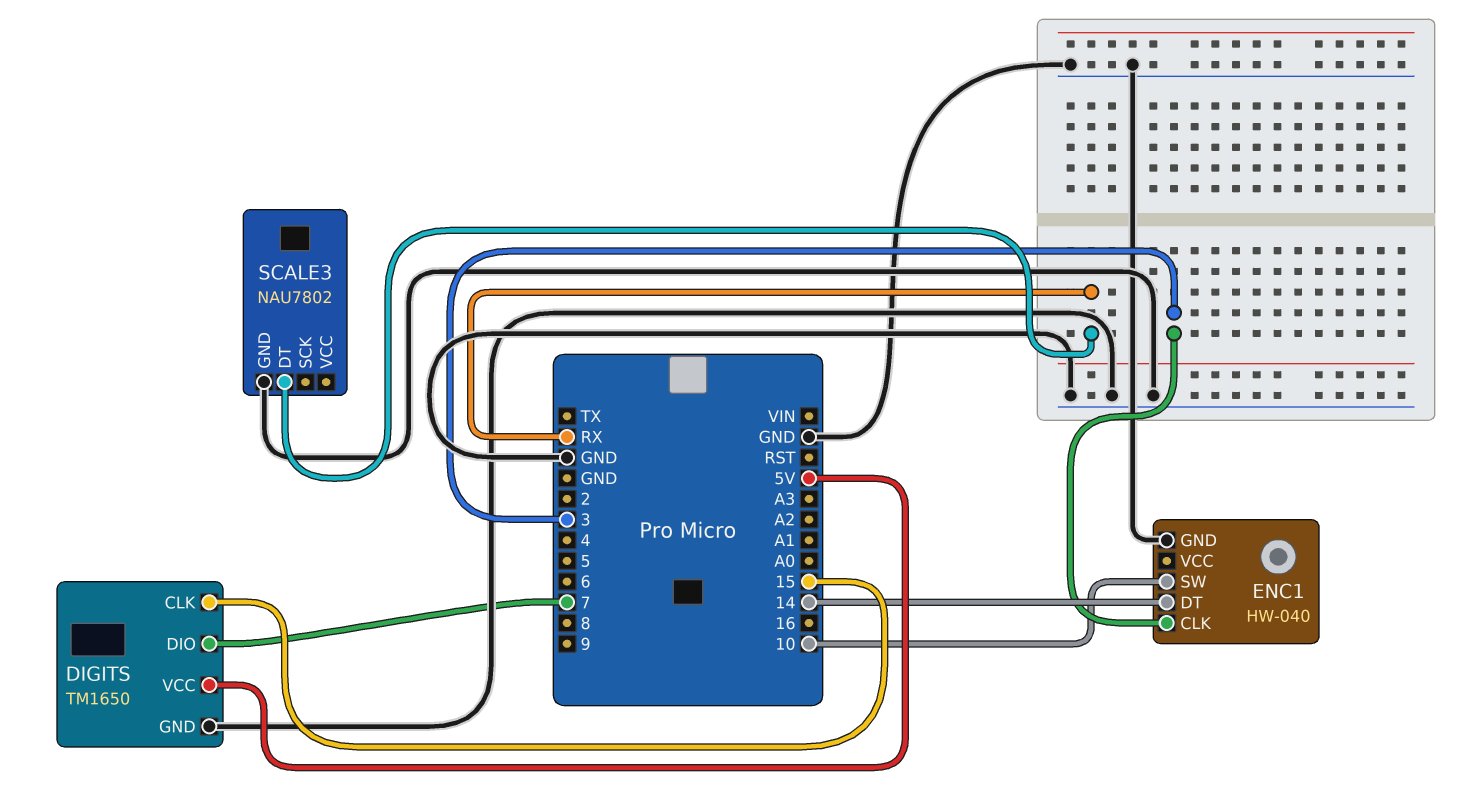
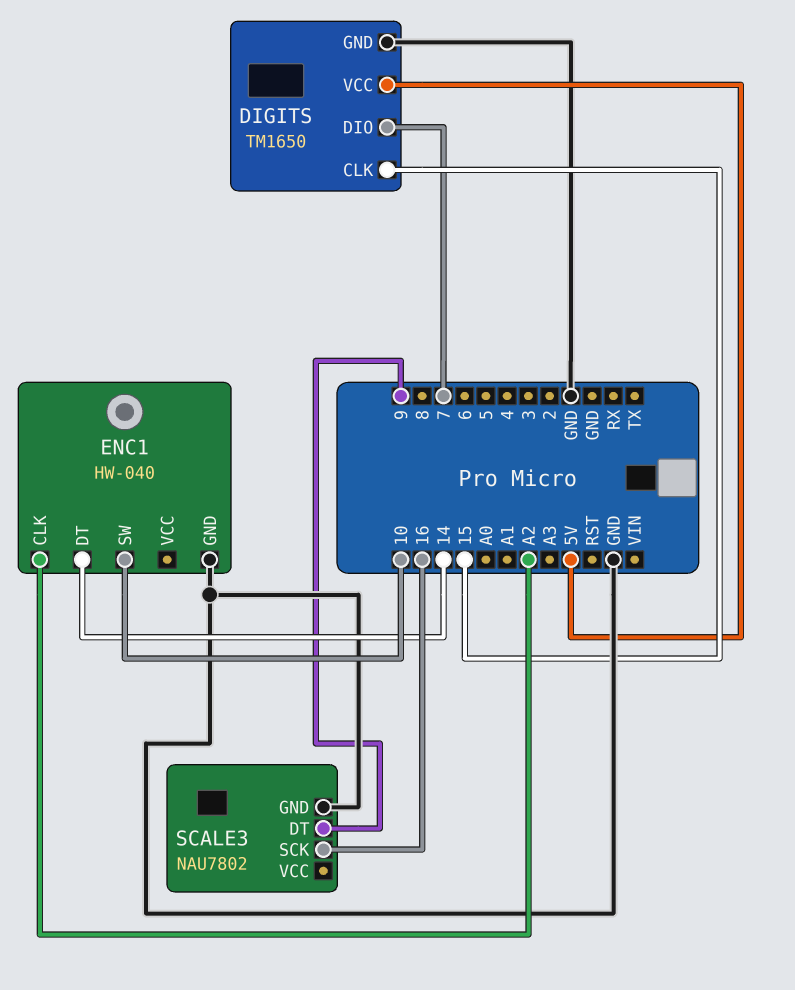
ENC1 pin CLK: 3 -> A2
SCALE3 pin DT: RX -> 9
SCALE3 pin SCK: none -> 16

